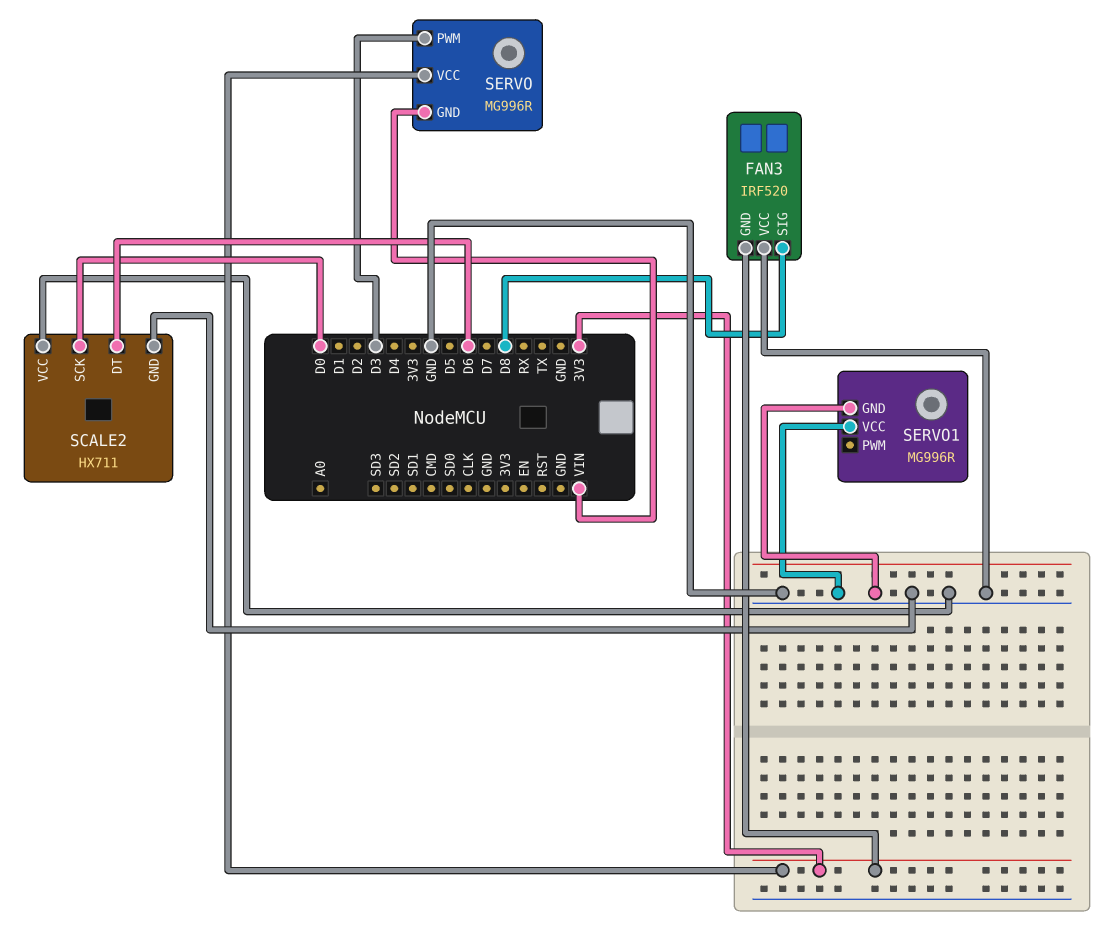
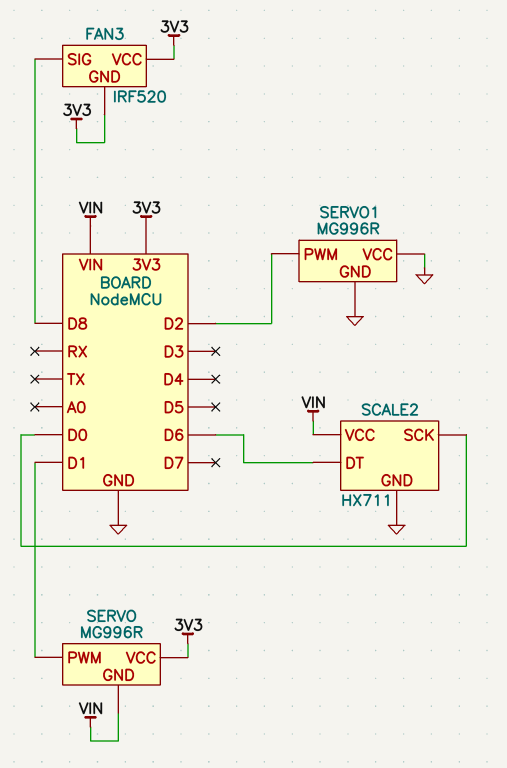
FAN3 pin VCC: GND -> 3V3
SCALE2 pin VCC: GND -> VIN
SERVO pin PWM: D3 -> D1
SERVO1 pin PWM: none -> D2

